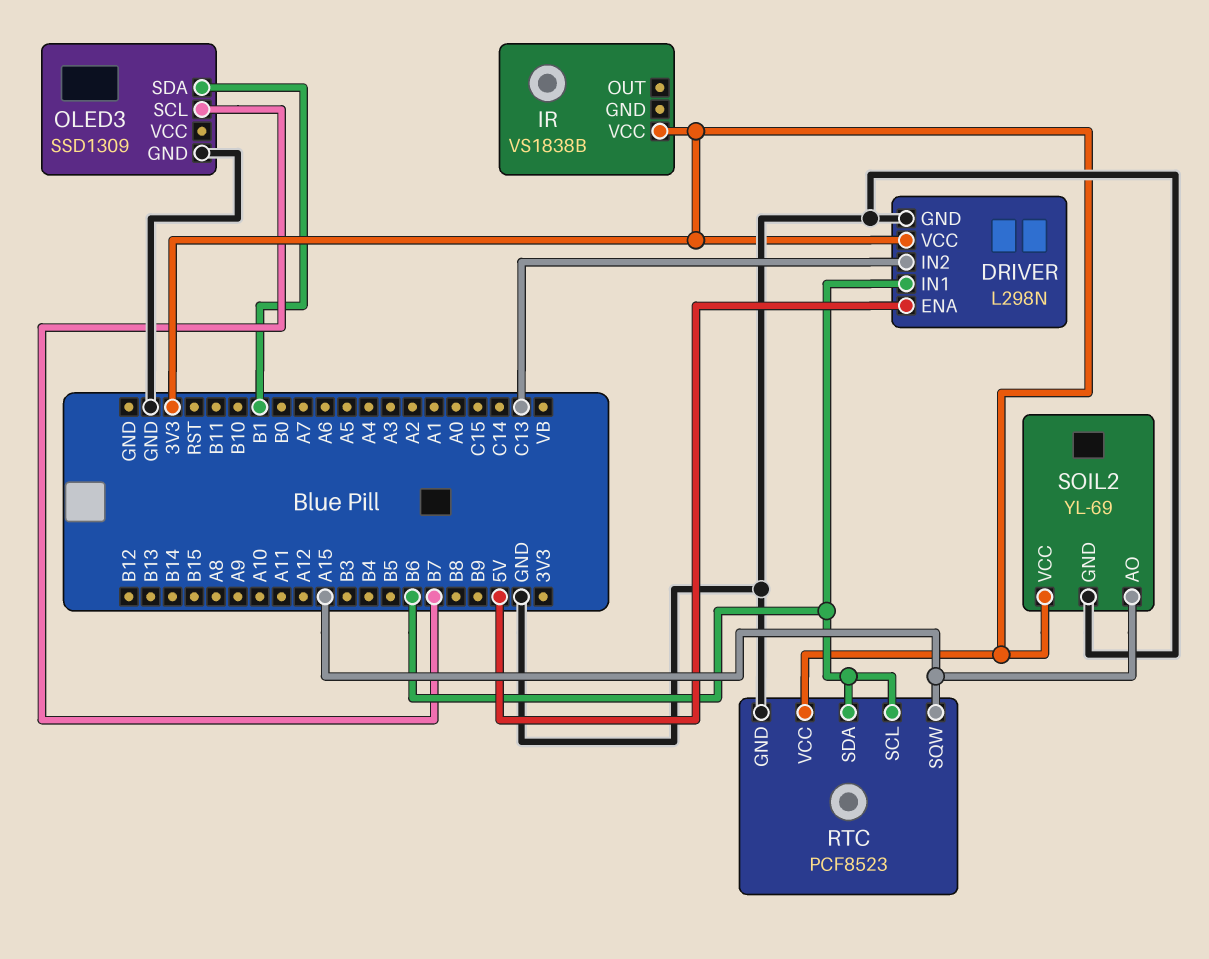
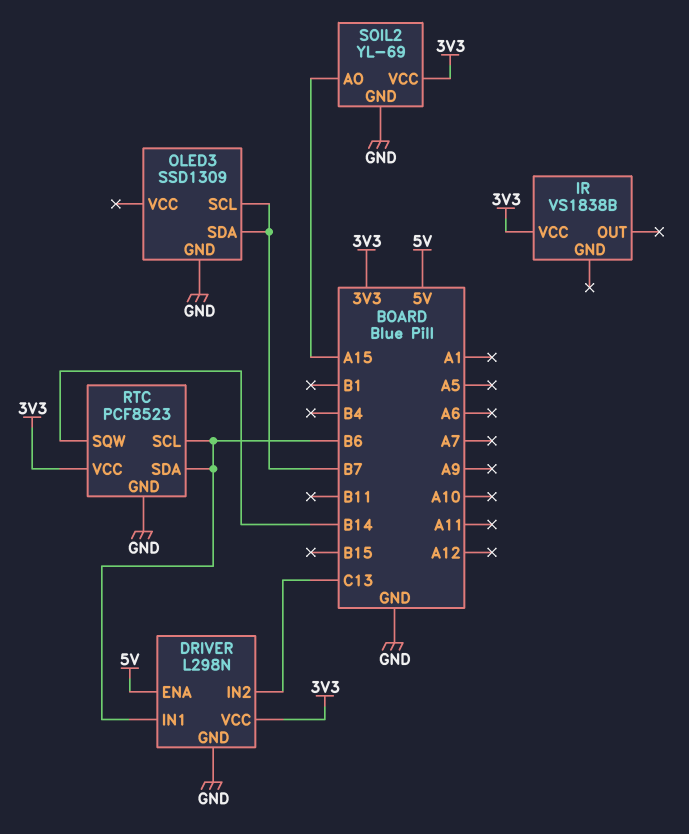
OLED3 pin SDA: B1 -> B7
RTC pin SQW: A15 -> B14

